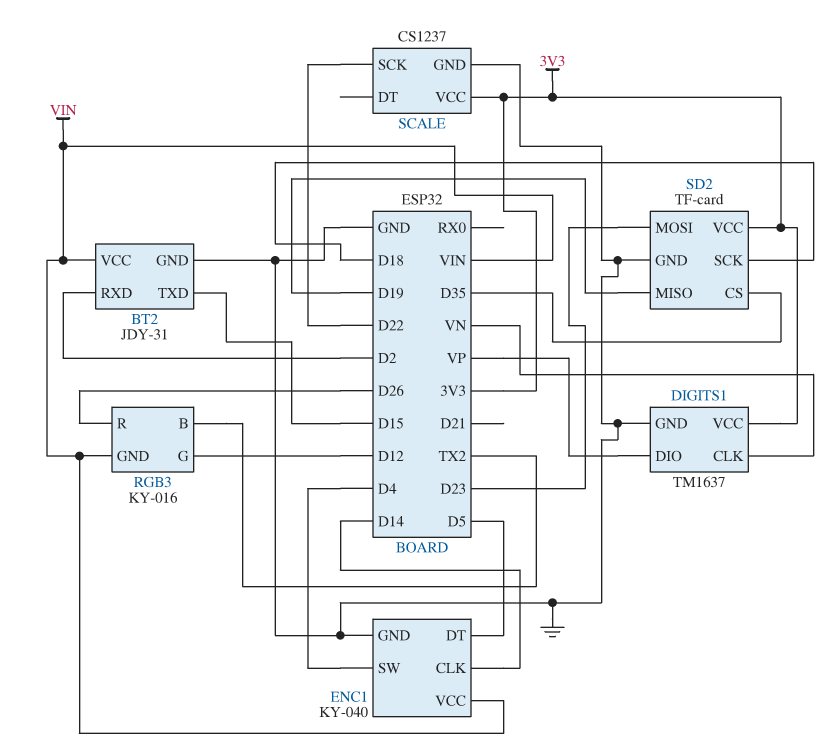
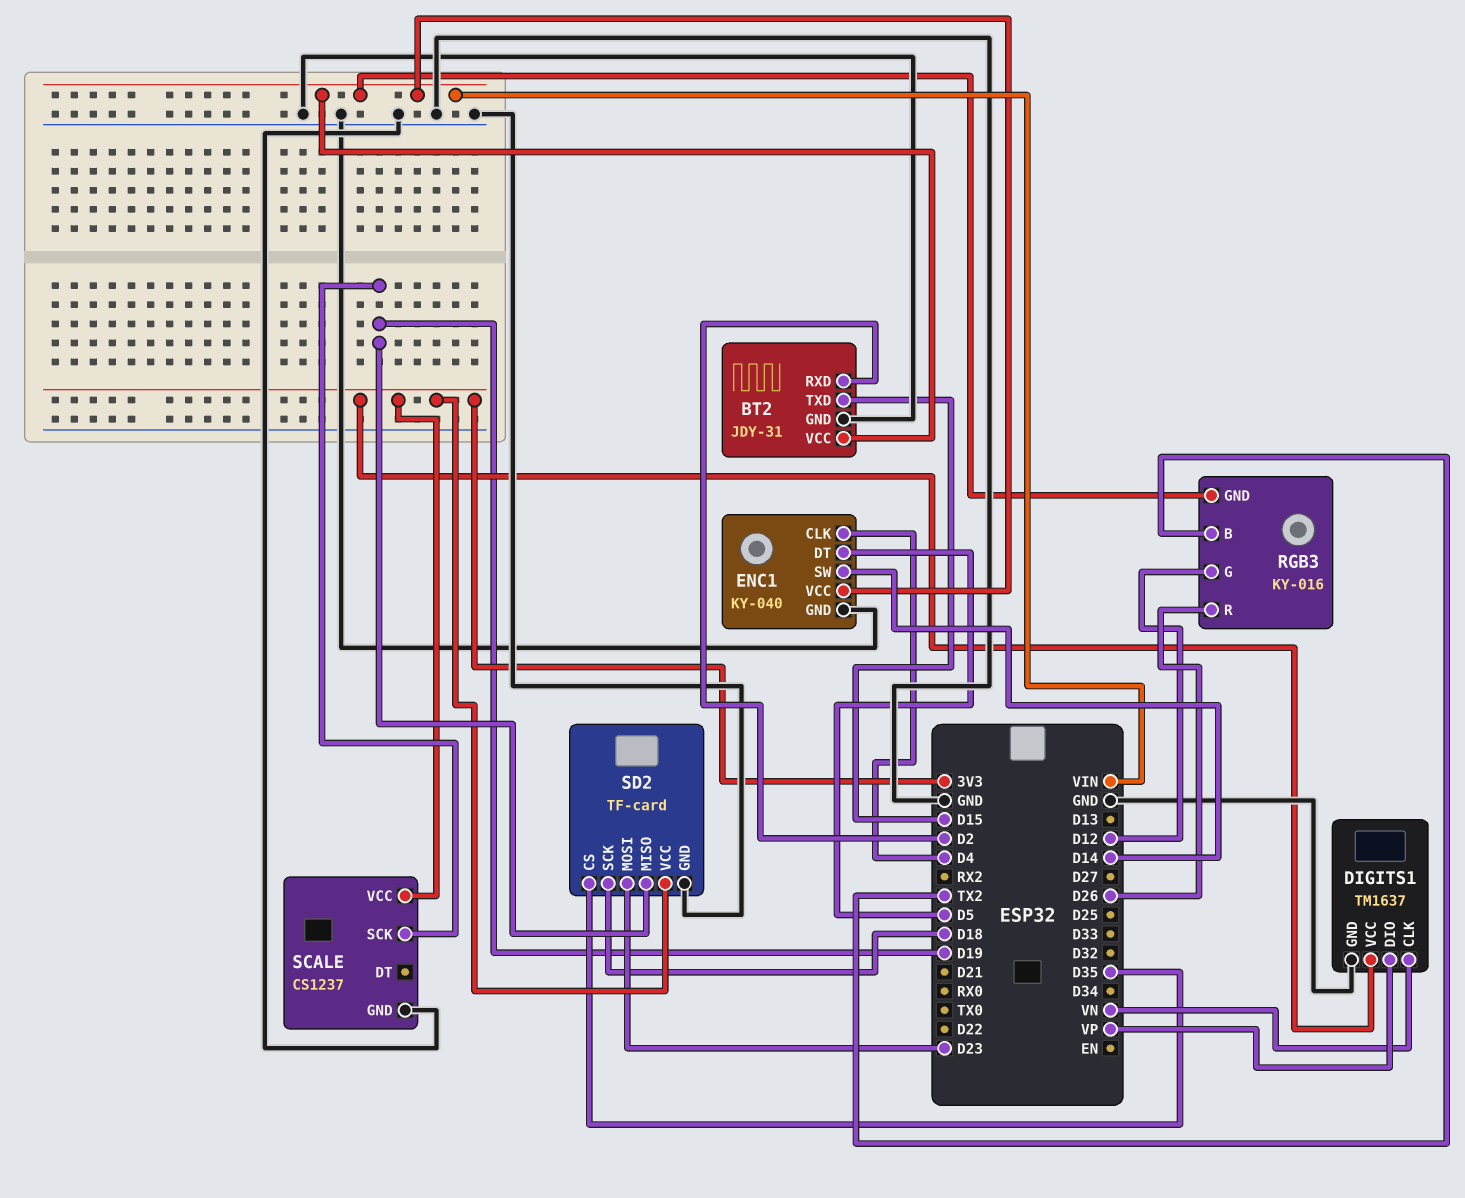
ENC1 pin CLK: D14 -> D4
ENC1 pin SW: D4 -> D14
SCALE pin SCK: D22 -> D19

